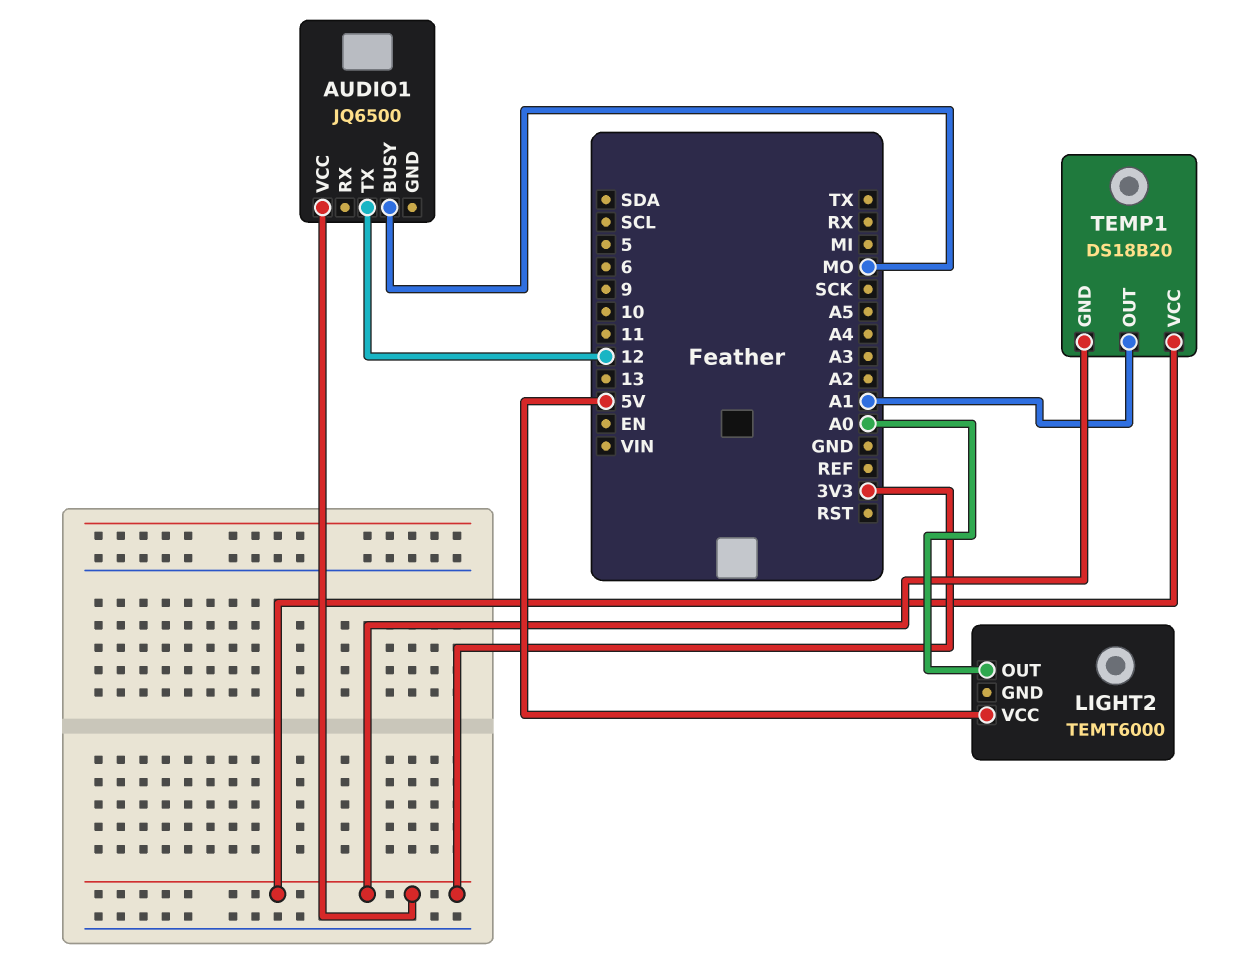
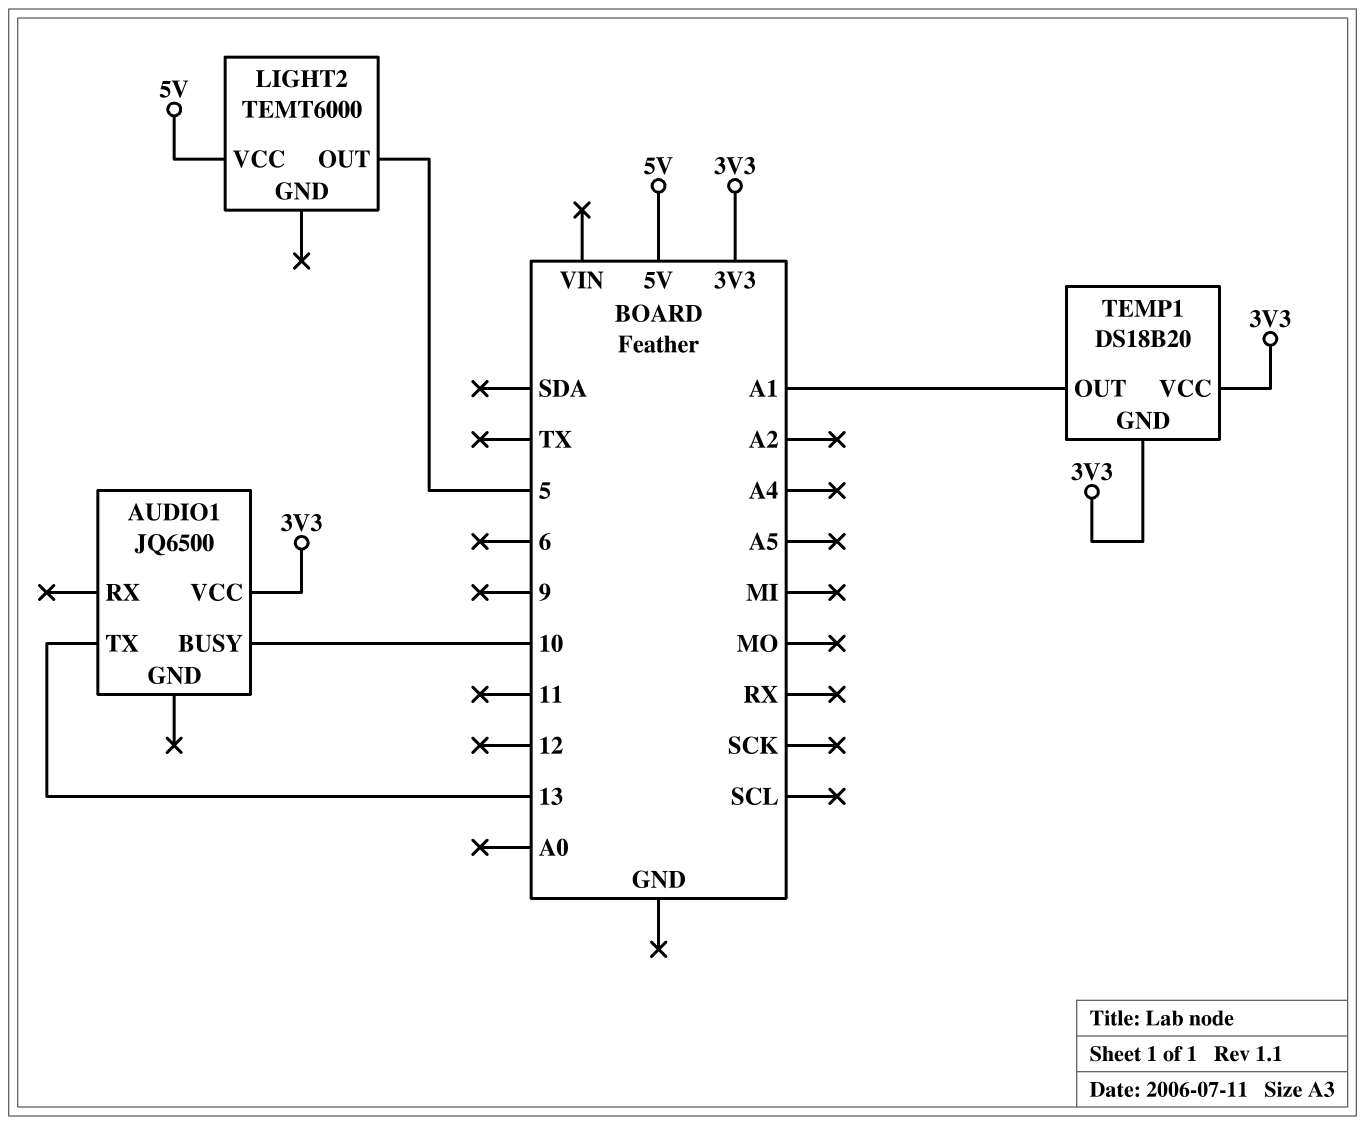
AUDIO1 pin BUSY: MO -> 10
AUDIO1 pin TX: 12 -> 13
LIGHT2 pin OUT: A0 -> 5

